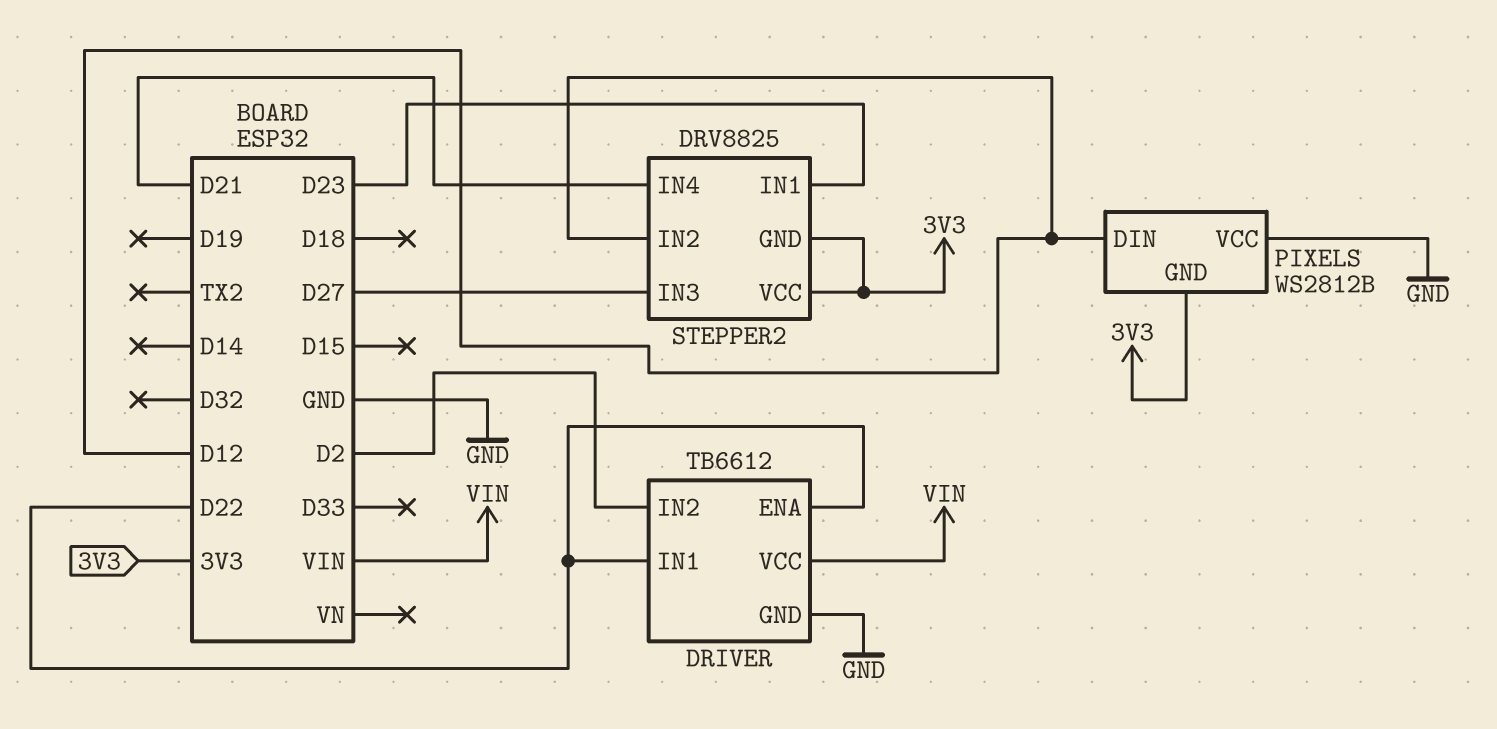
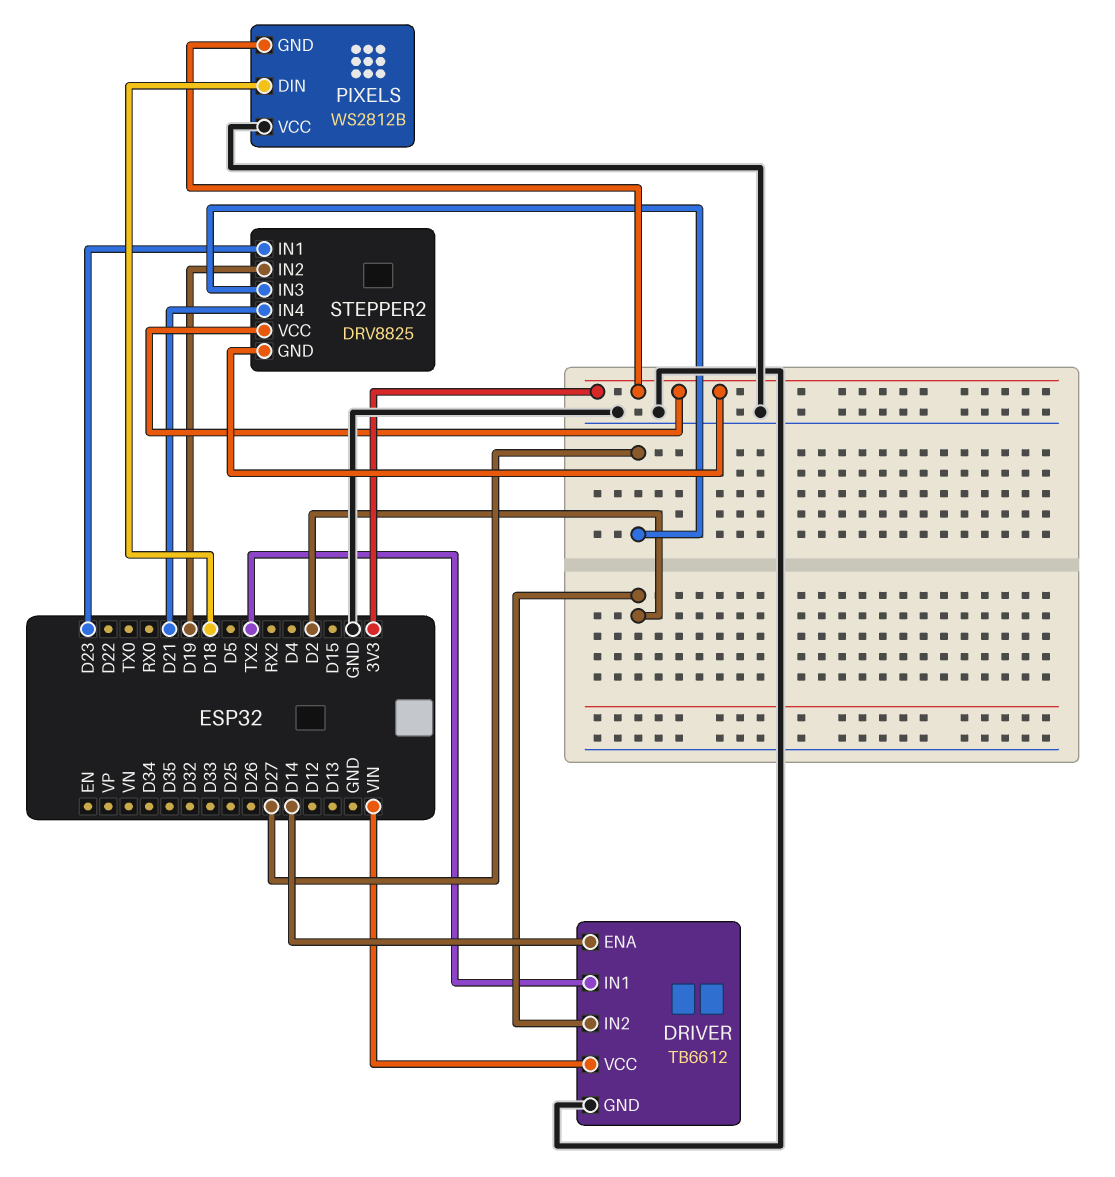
DRIVER pin ENA: D22 -> D14
DRIVER pin IN1: D22 -> TX2
PIXELS pin DIN: D12 -> D18
STEPPER2 pin IN2: D12 -> D19

